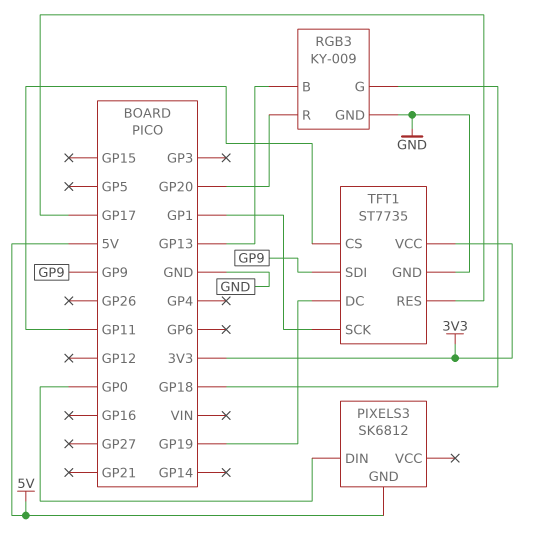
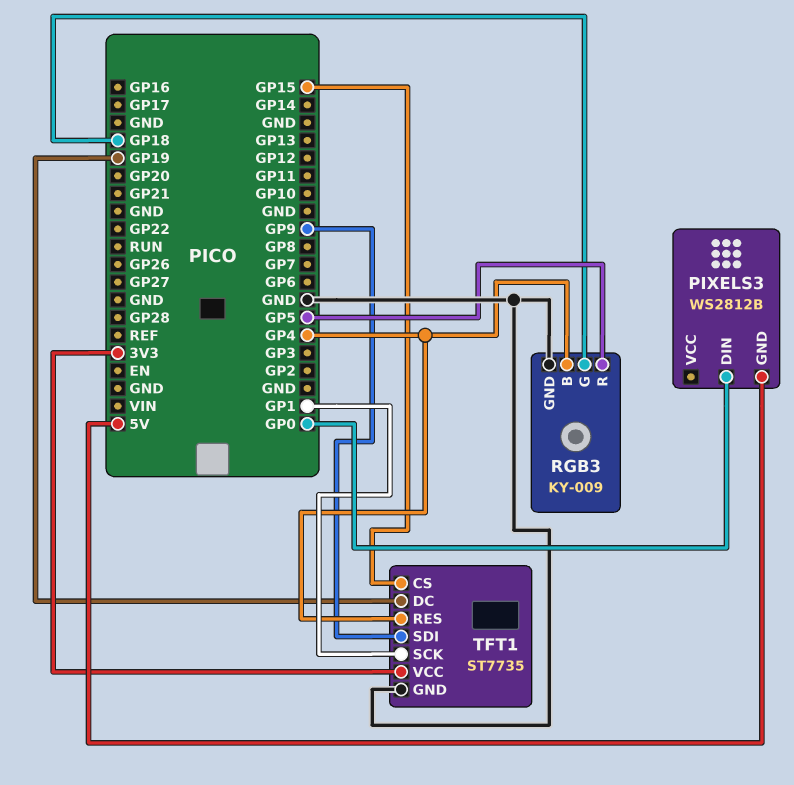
PIXELS3: SK6812 -> WS2812B
RGB3 pin B: GP13 -> GP4
RGB3 pin R: GP20 -> GP5
TFT1 pin CS: GP11 -> GP15
TFT1 pin RES: GP17 -> GP4

